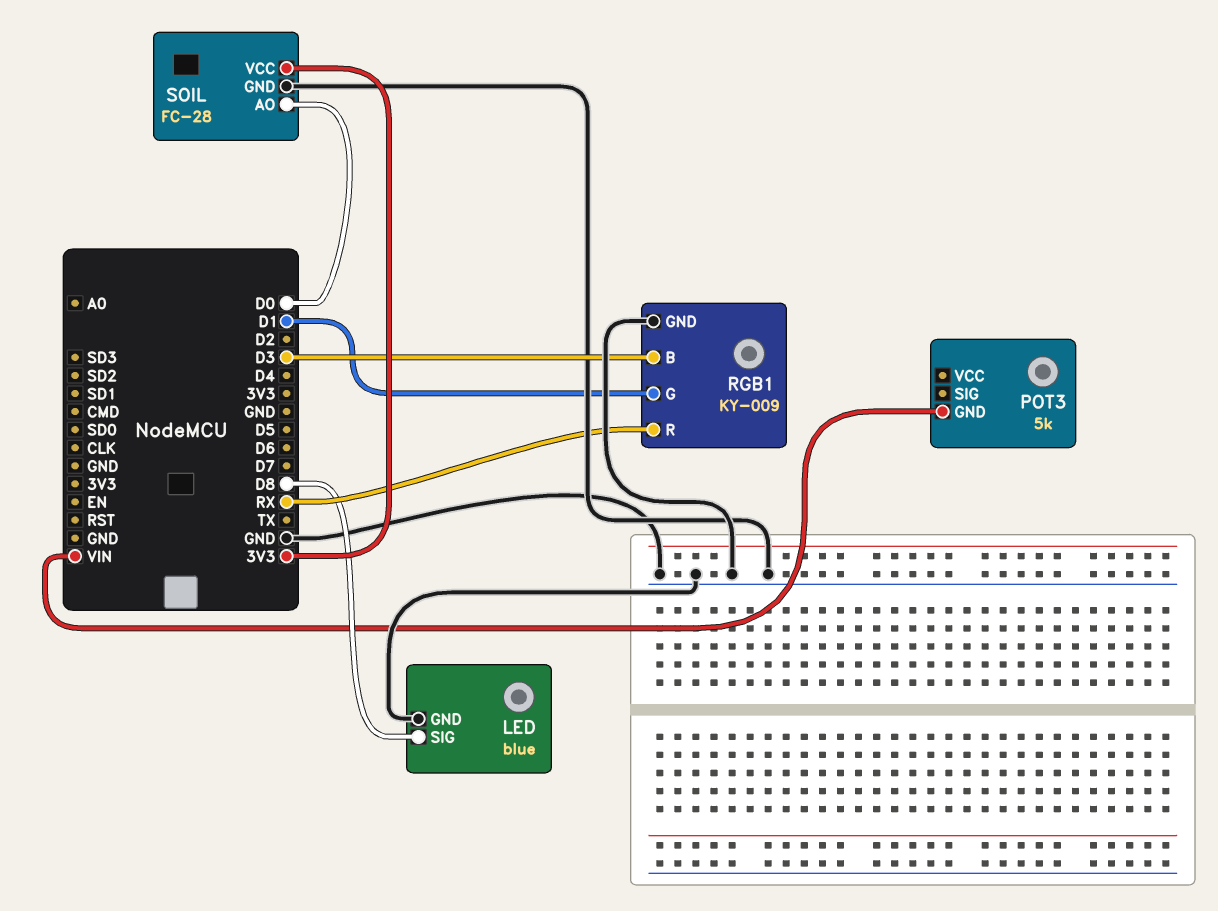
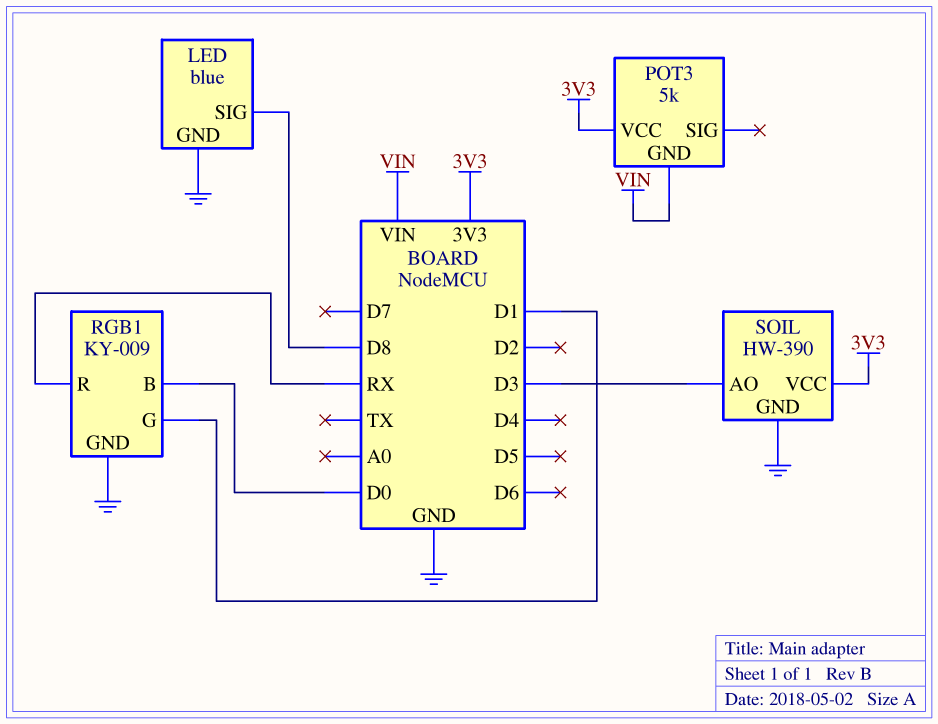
POT3 pin VCC: none -> 3V3
RGB1 pin B: D3 -> D0
SOIL: FC-28 -> HW-390
SOIL pin AO: D0 -> D3

